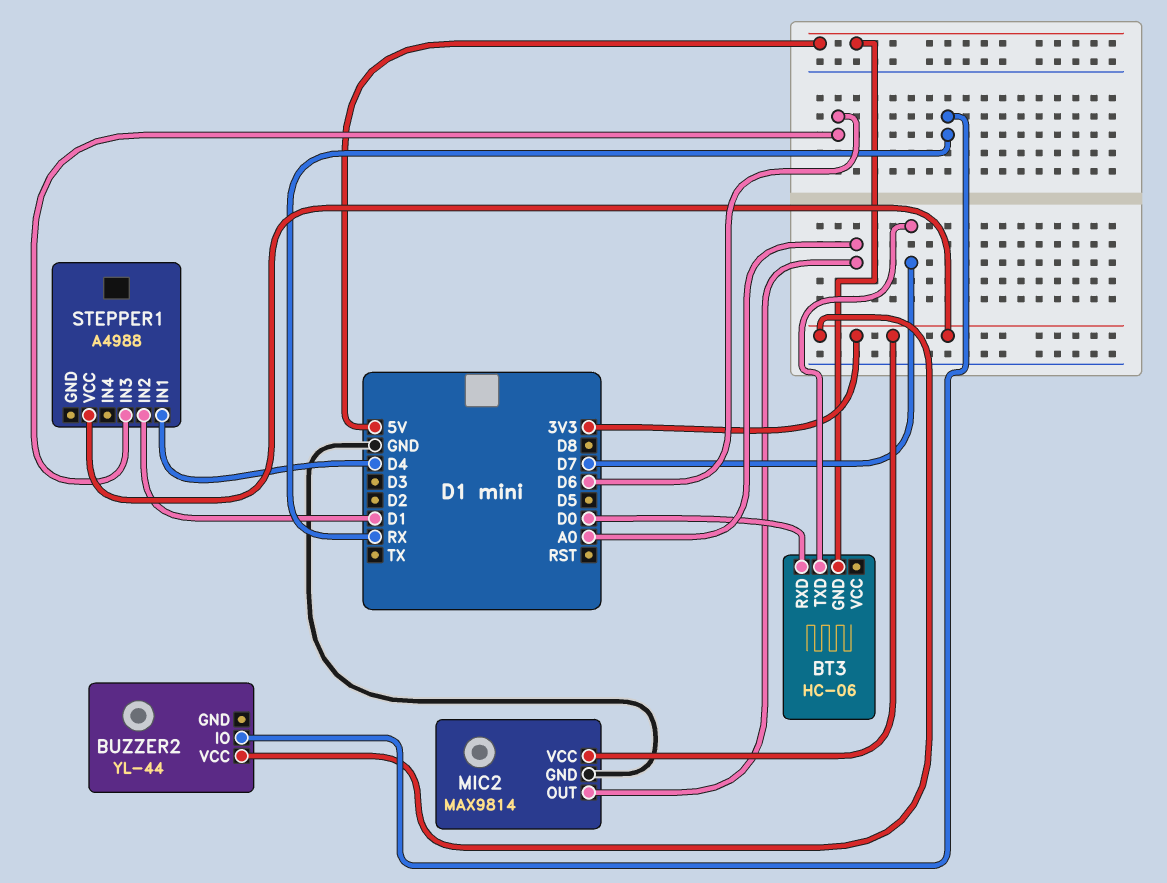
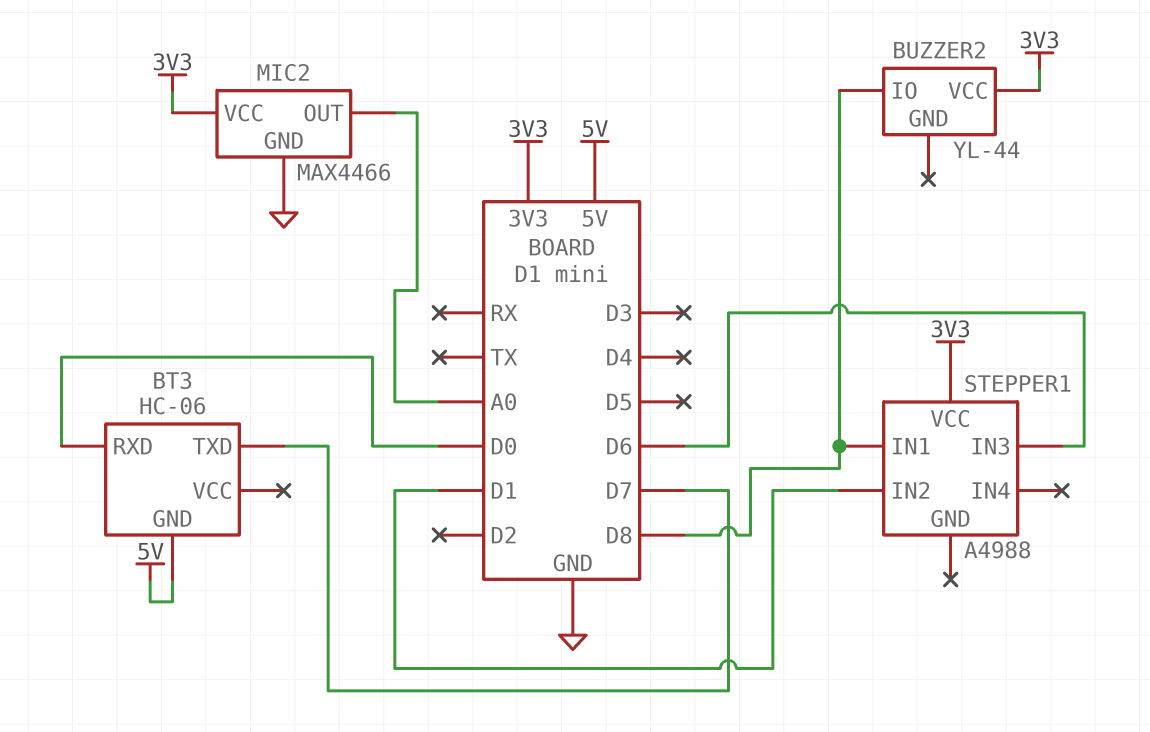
BUZZER2 pin IO: RX -> D8
MIC2: MAX9814 -> MAX4466
STEPPER1 pin IN1: D4 -> D8

